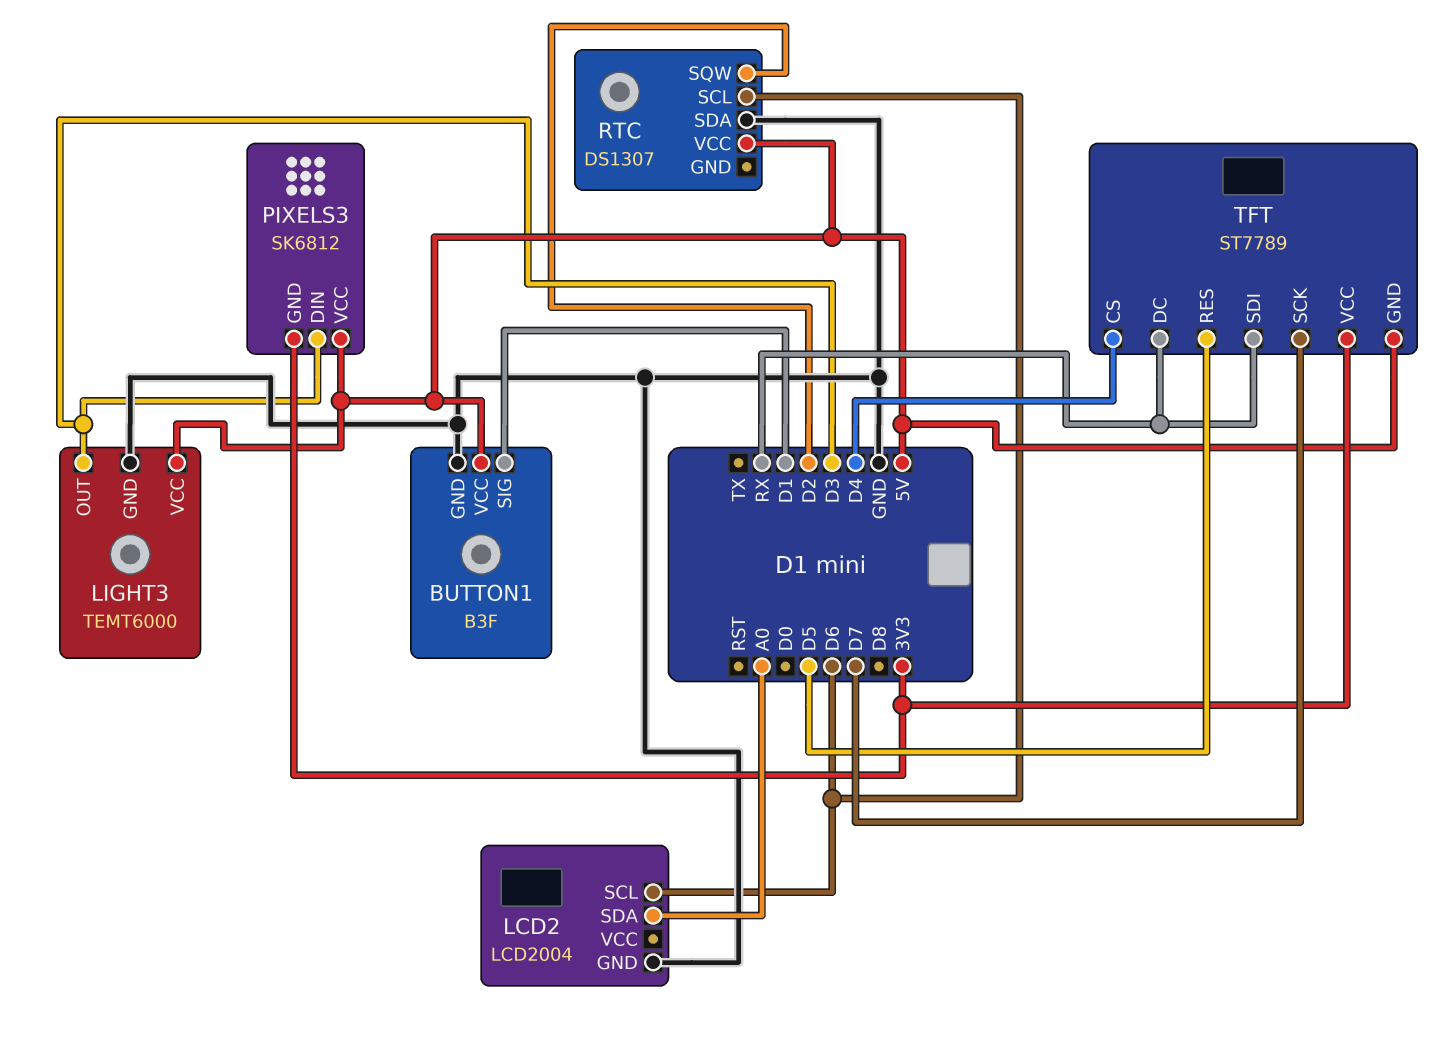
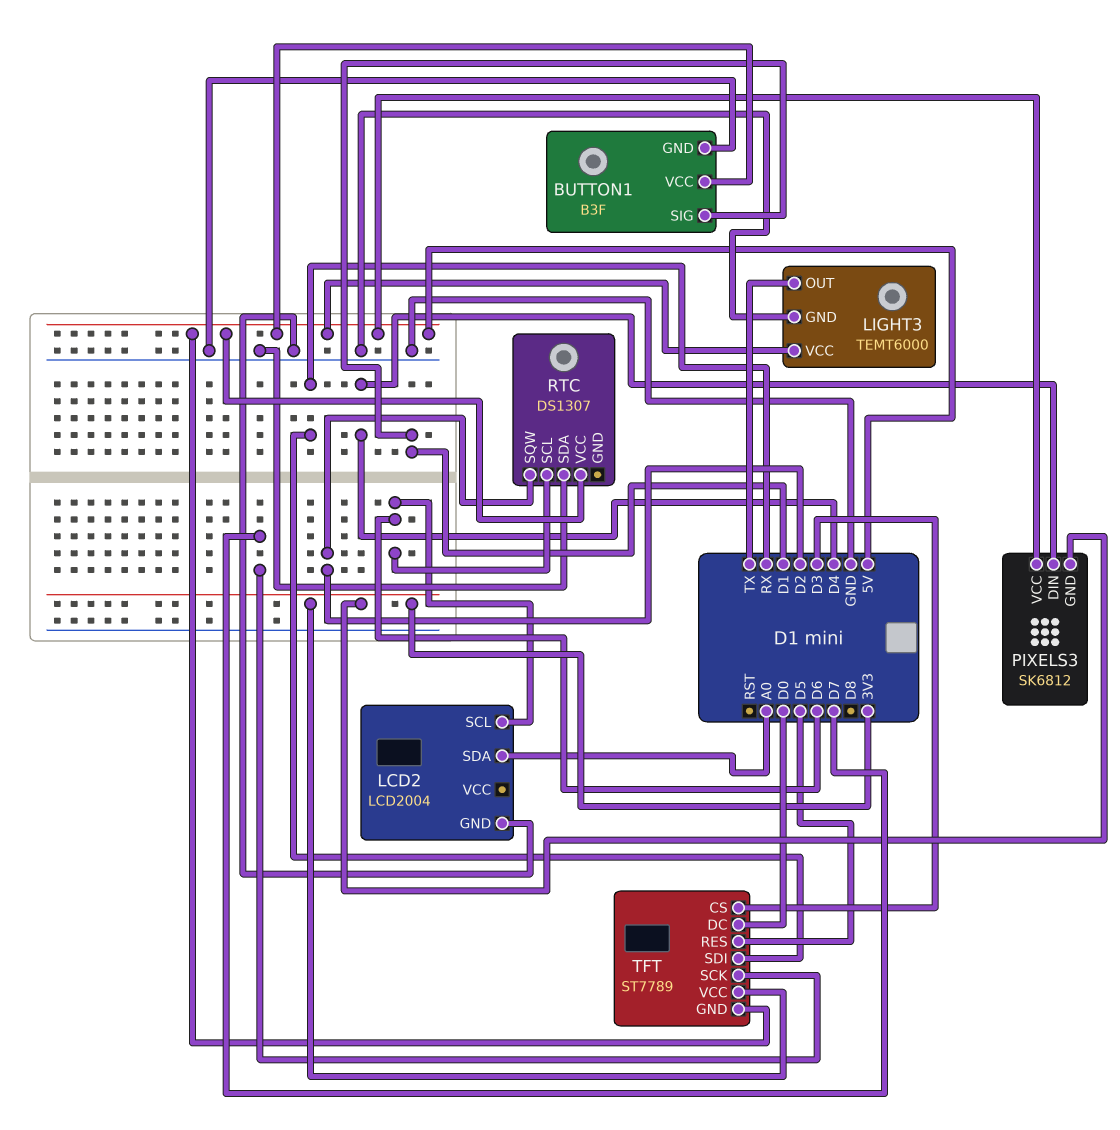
LIGHT3 pin OUT: D3 -> TX
PIXELS3 pin DIN: D3 -> D4
TFT pin CS: D4 -> D3
TFT pin DC: RX -> D0

